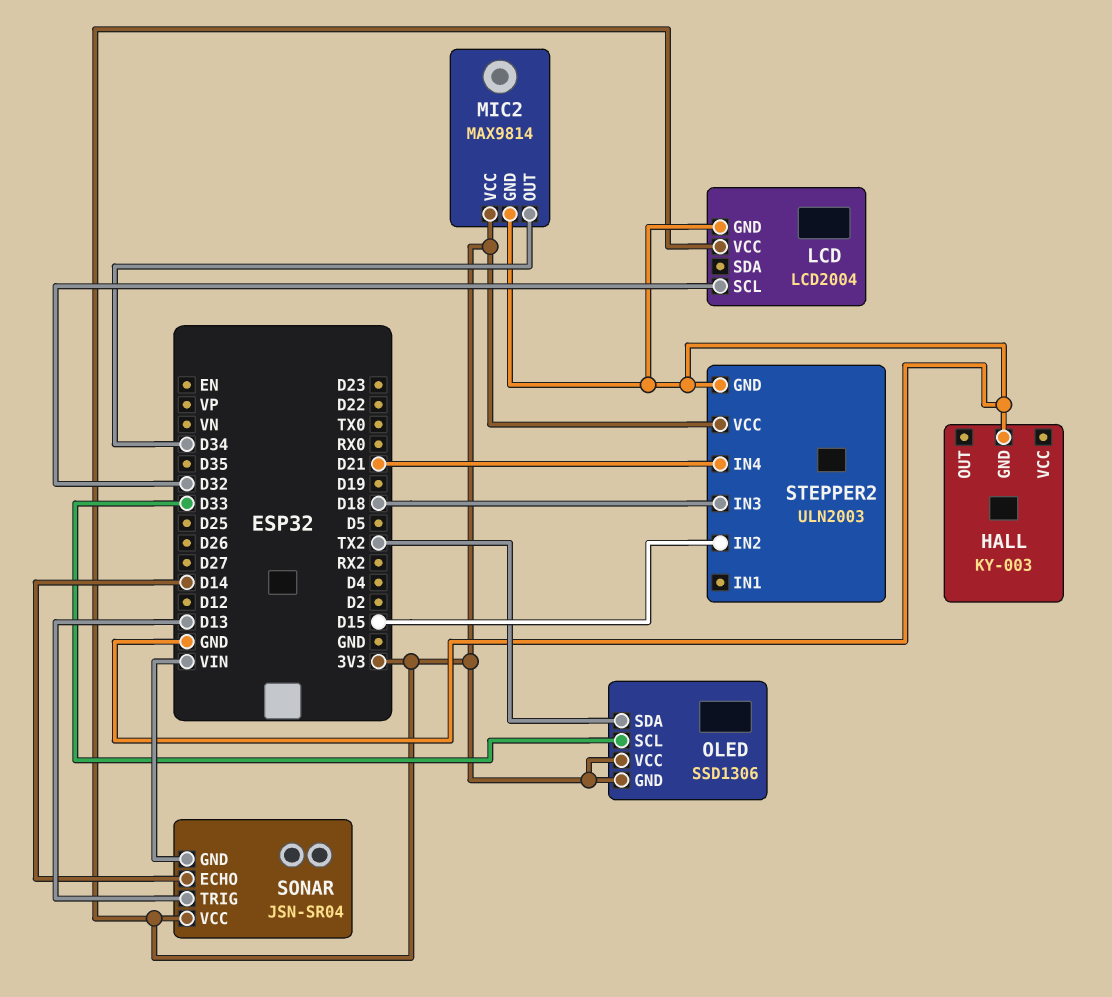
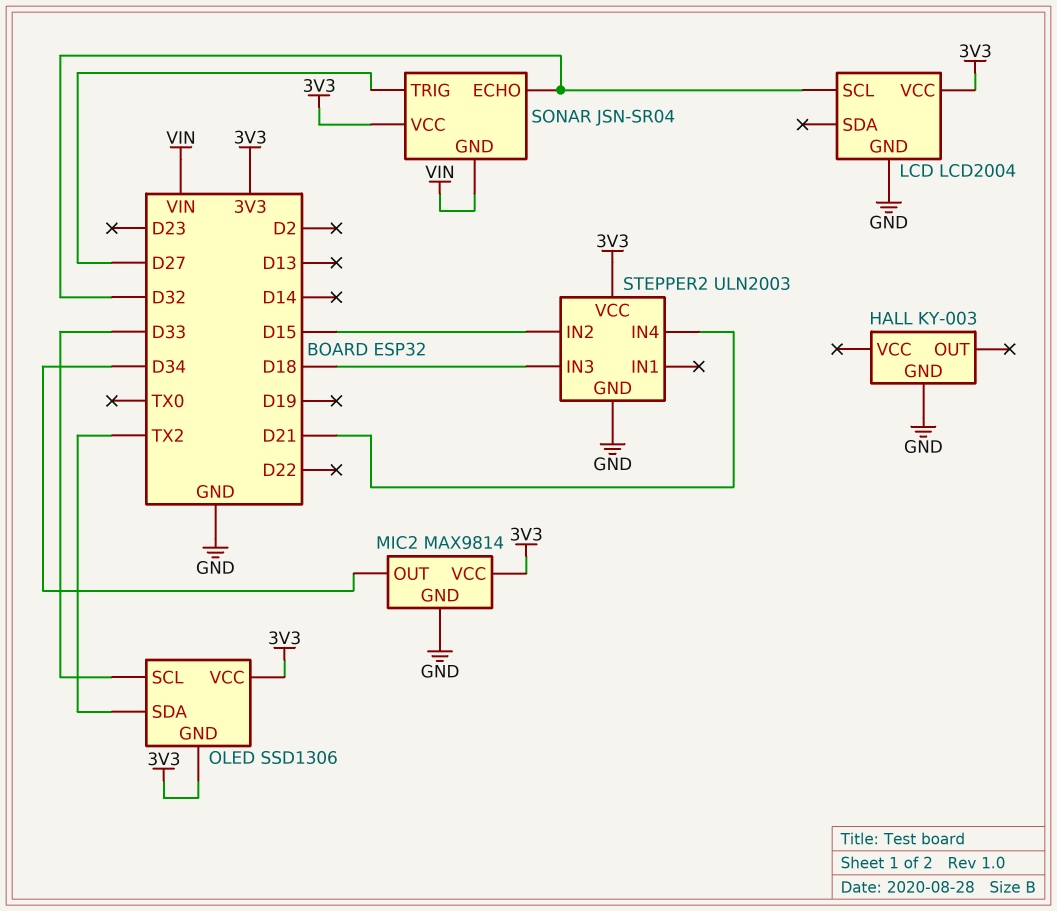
SONAR pin ECHO: D14 -> D32
SONAR pin TRIG: D13 -> D27

